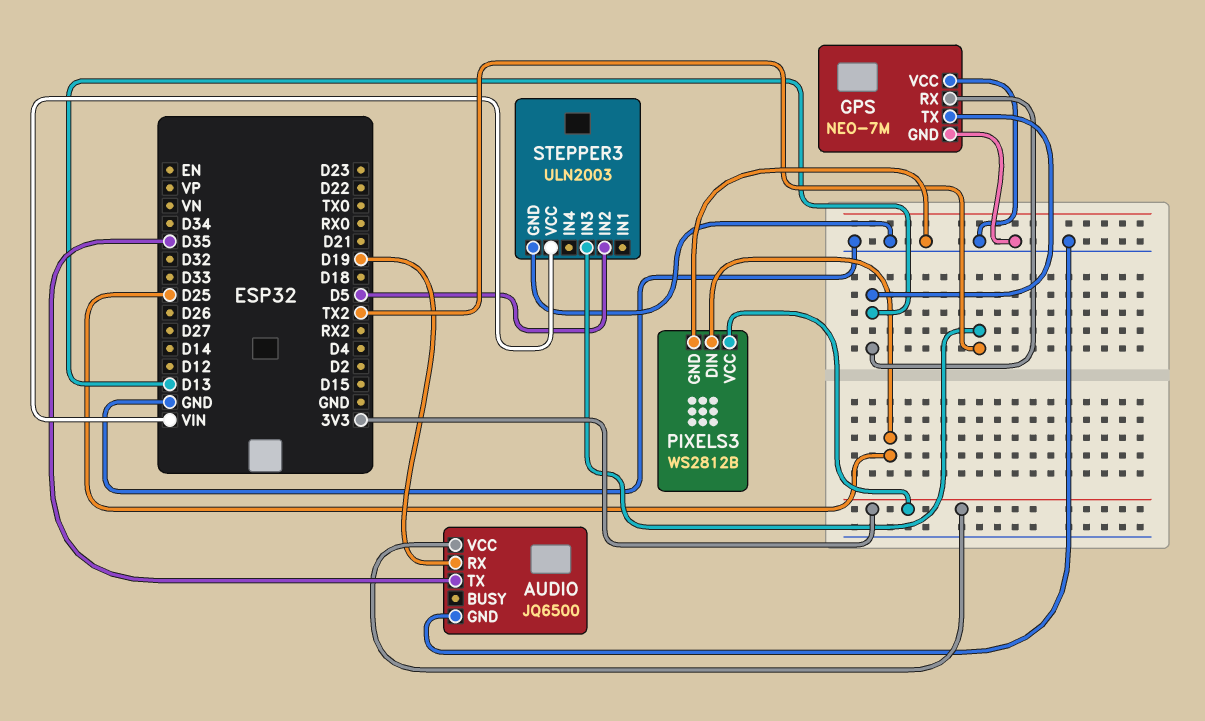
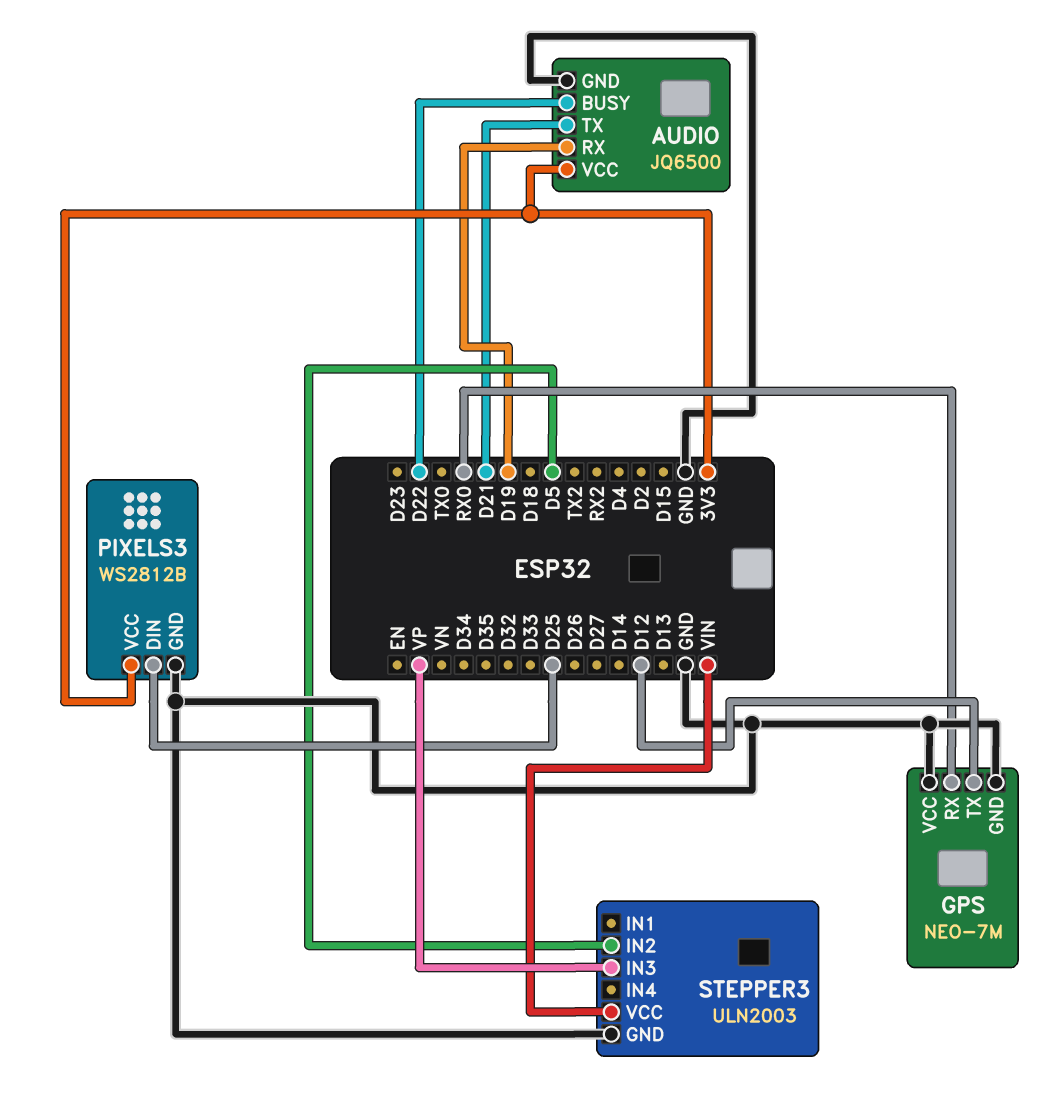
AUDIO pin BUSY: none -> D22
AUDIO pin TX: D35 -> D21
GPS pin RX: D13 -> RX0
GPS pin TX: D13 -> D12
STEPPER3 pin IN3: TX2 -> VP

